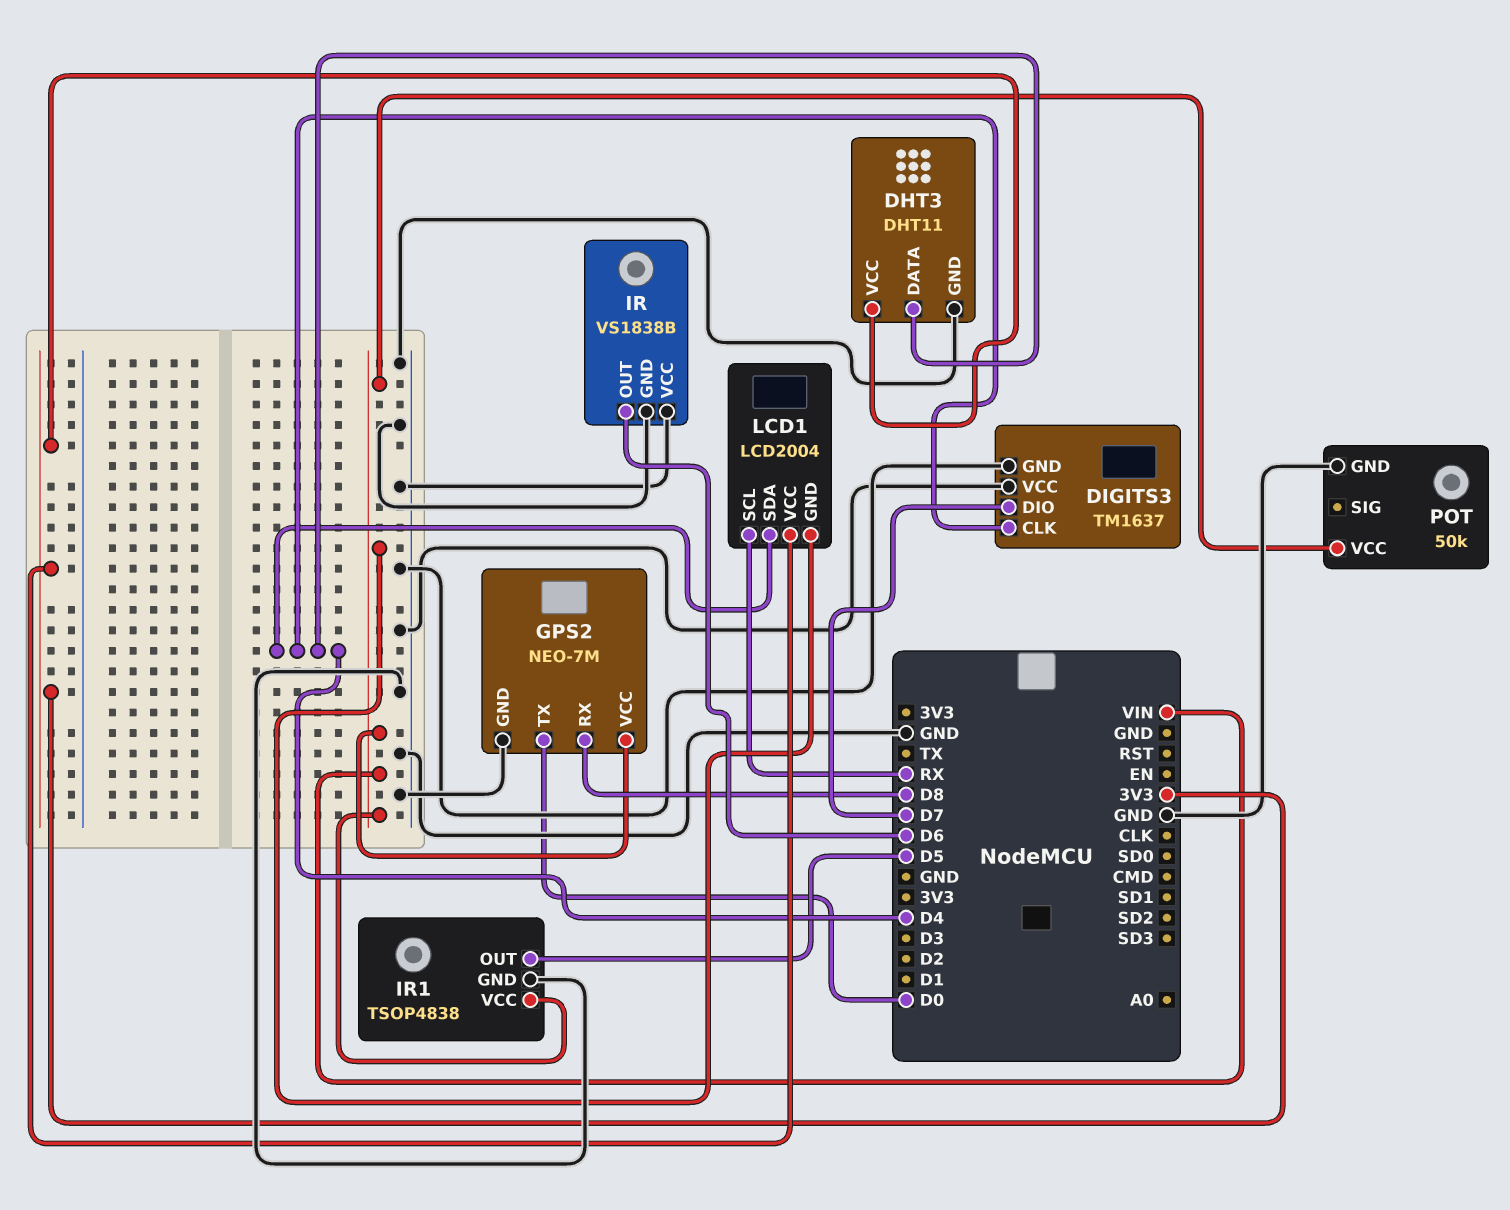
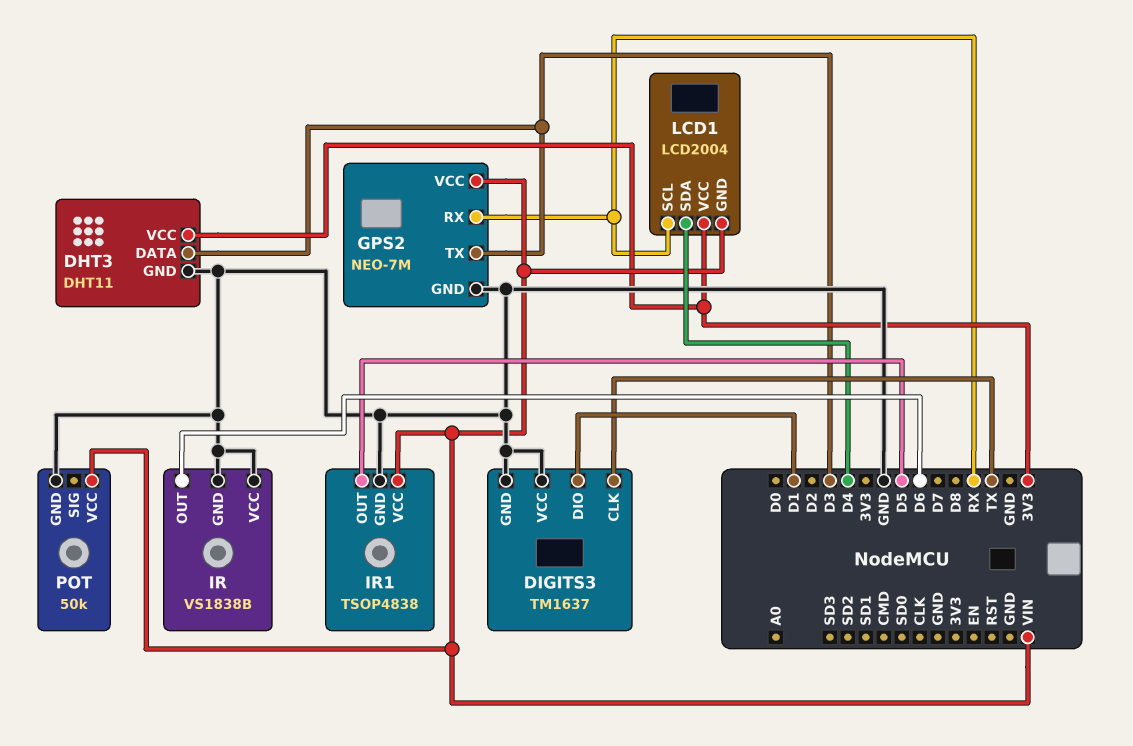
DHT3 pin DATA: D4 -> D3
DIGITS3 pin CLK: D4 -> TX
DIGITS3 pin DIO: D7 -> D1
GPS2 pin RX: D8 -> RX
GPS2 pin TX: D0 -> D3

